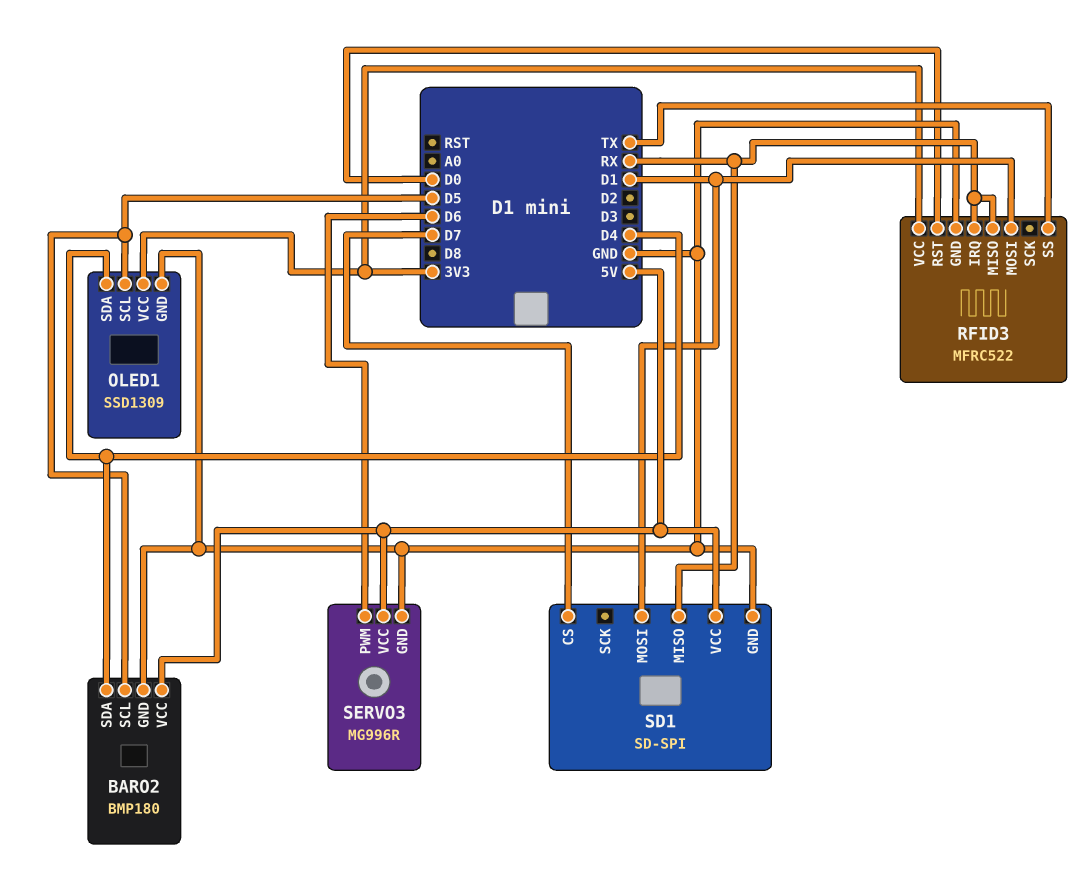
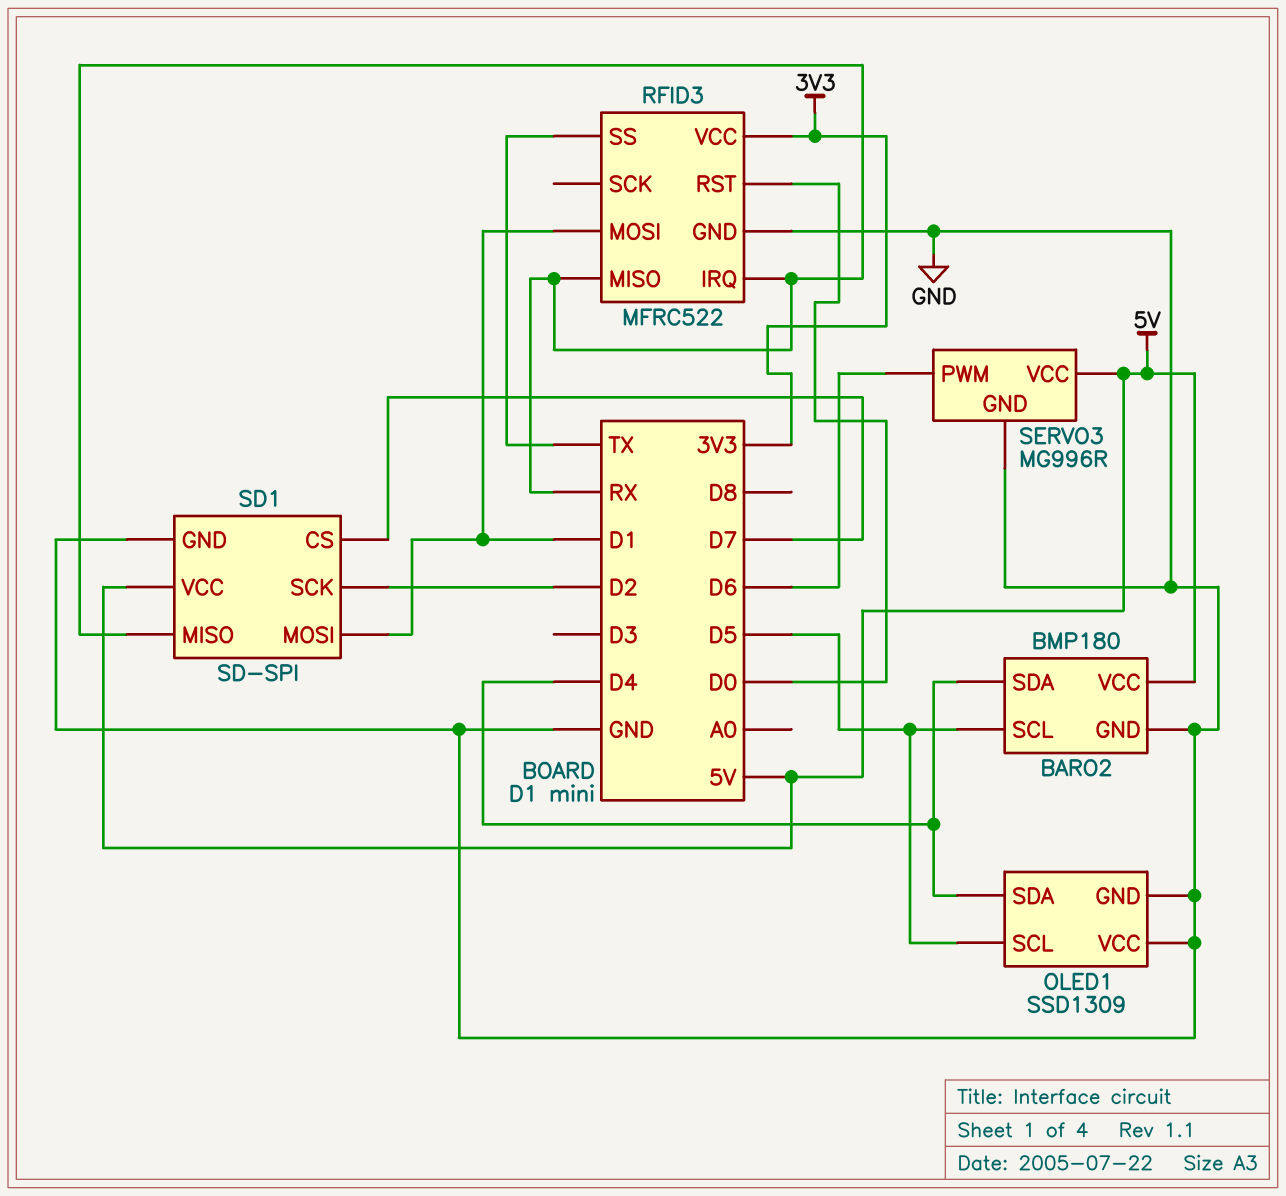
OLED1 pin VCC: 3V3 -> GND
SD1 pin SCK: none -> D2

